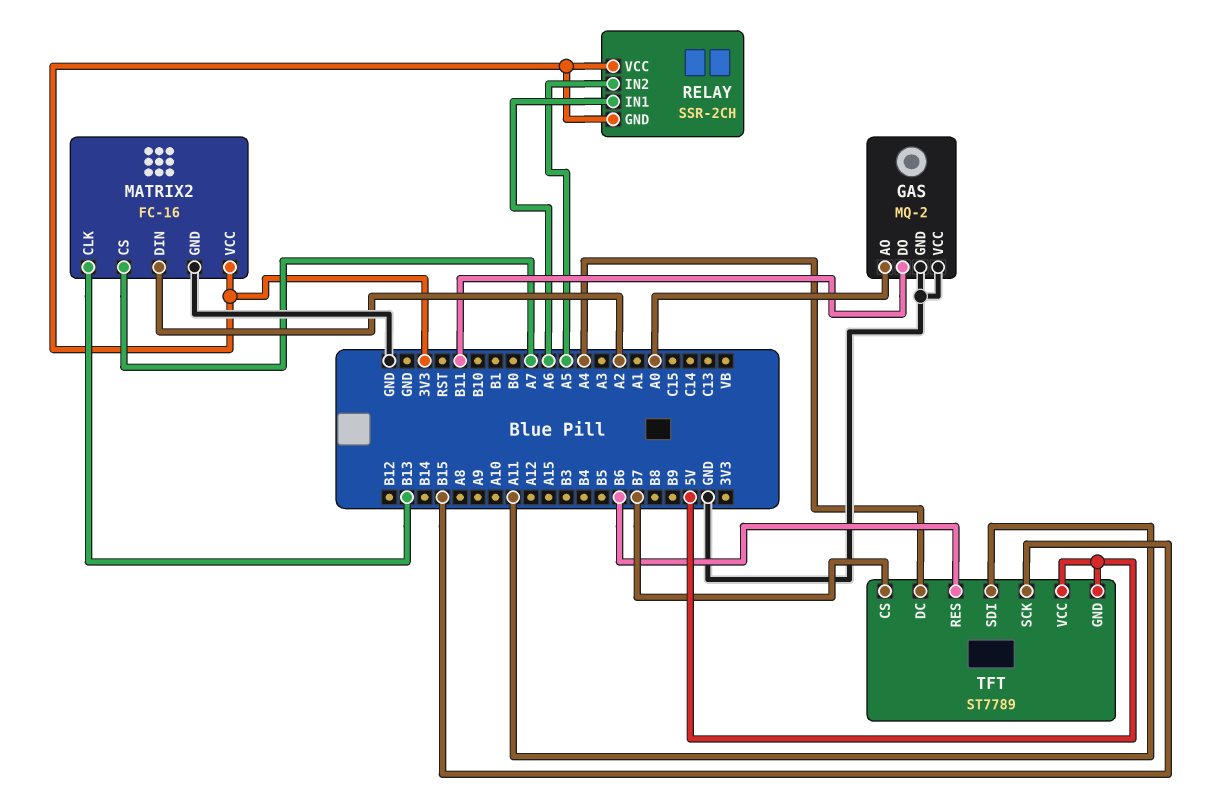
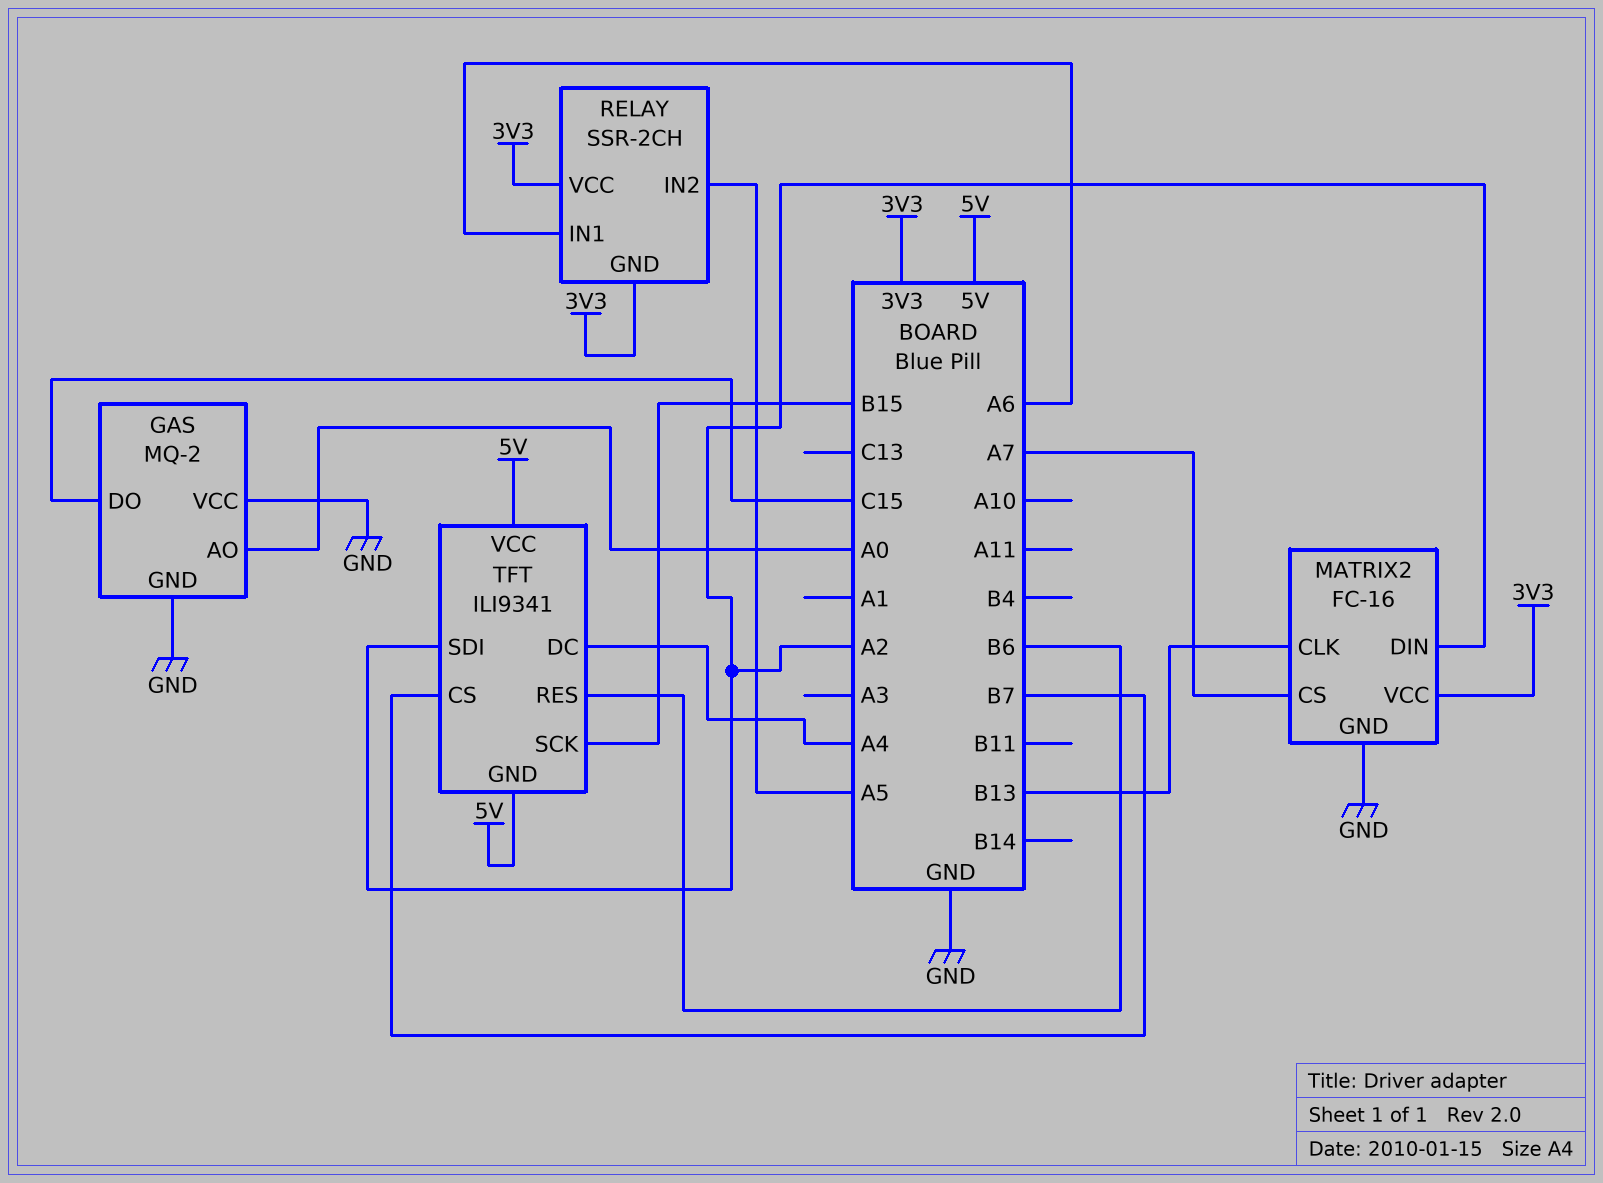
GAS pin DO: B11 -> C15
TFT: ST7789 -> ILI9341
TFT pin SDI: A11 -> A2

